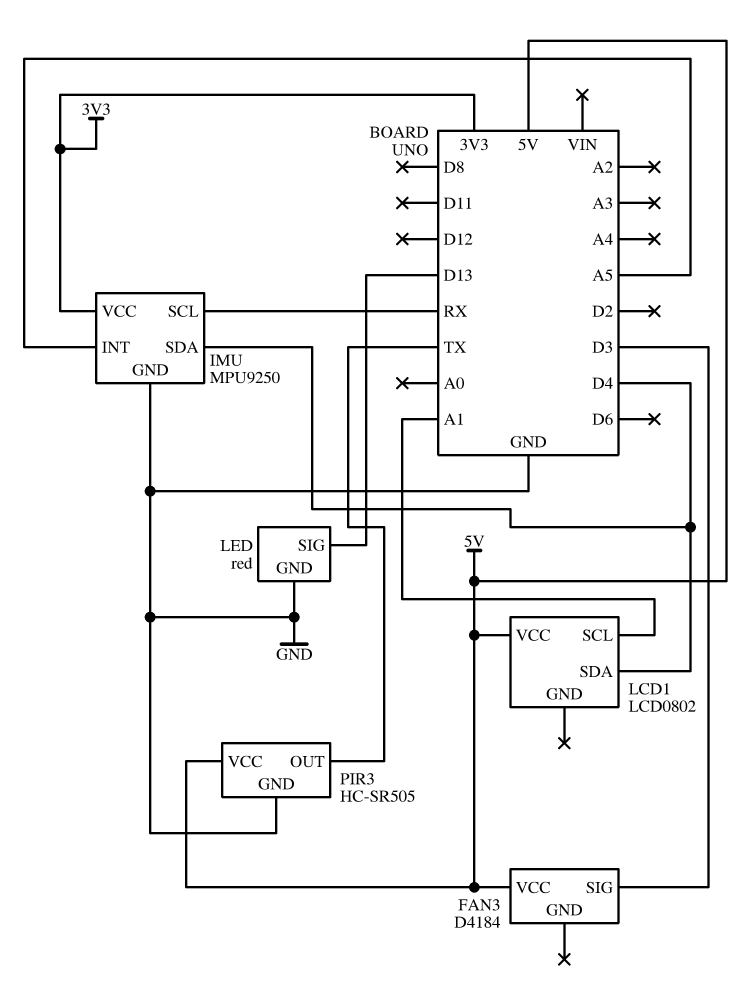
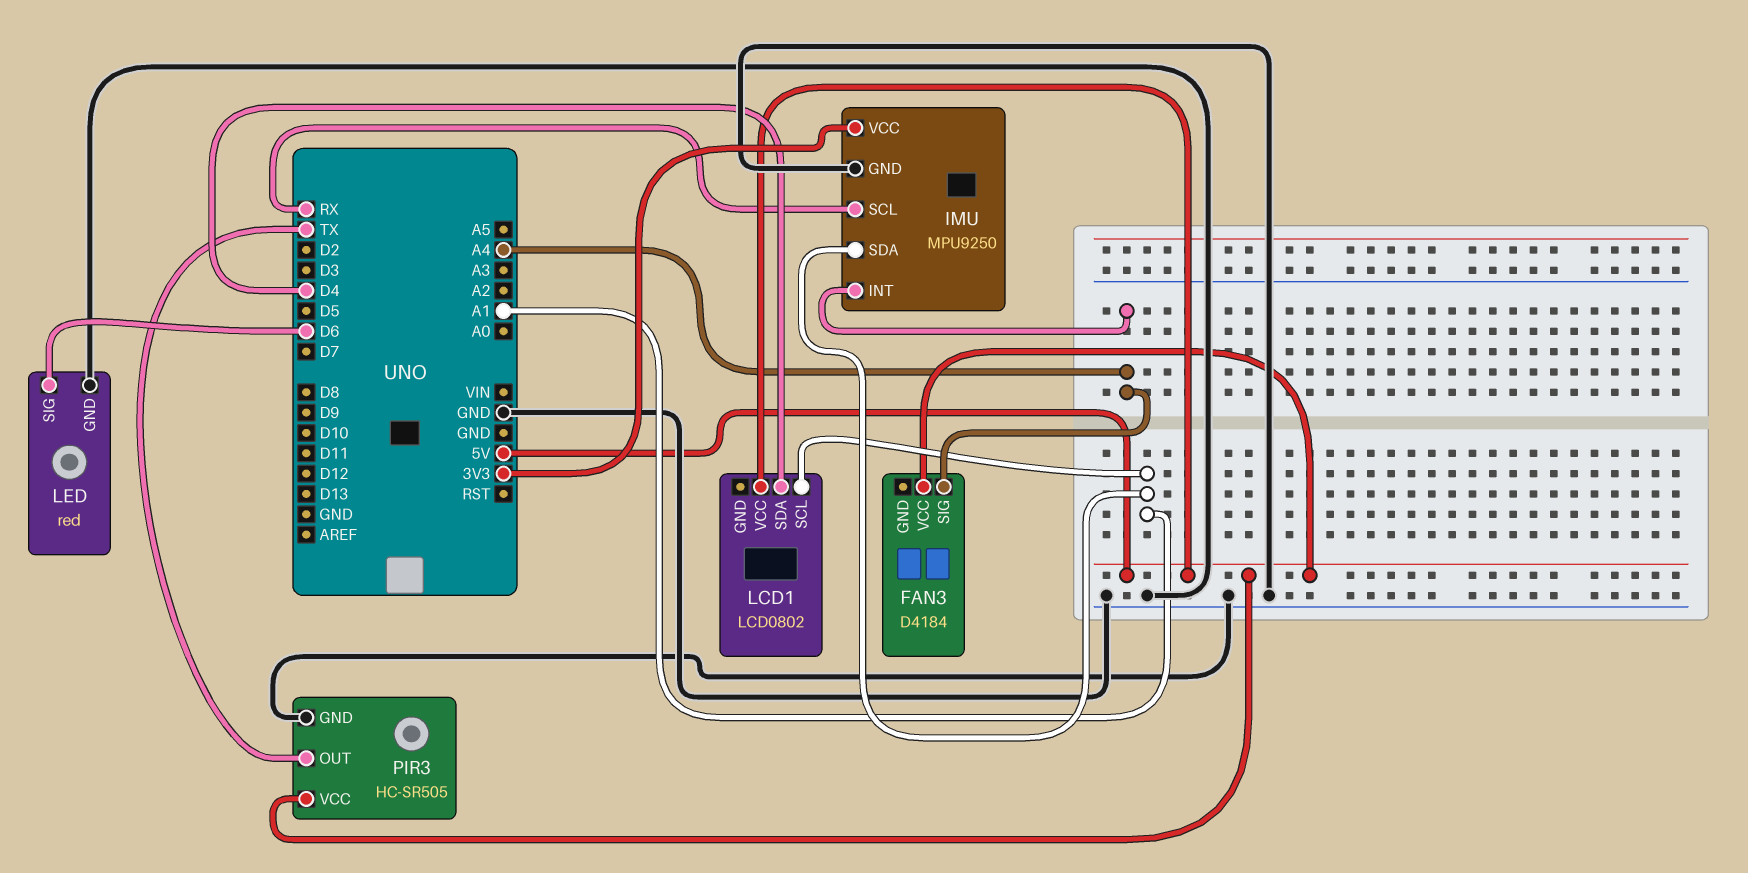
FAN3 pin SIG: D3 -> A4
IMU pin INT: A5 -> A4
IMU pin SDA: D4 -> A1
LED pin SIG: D13 -> D6

